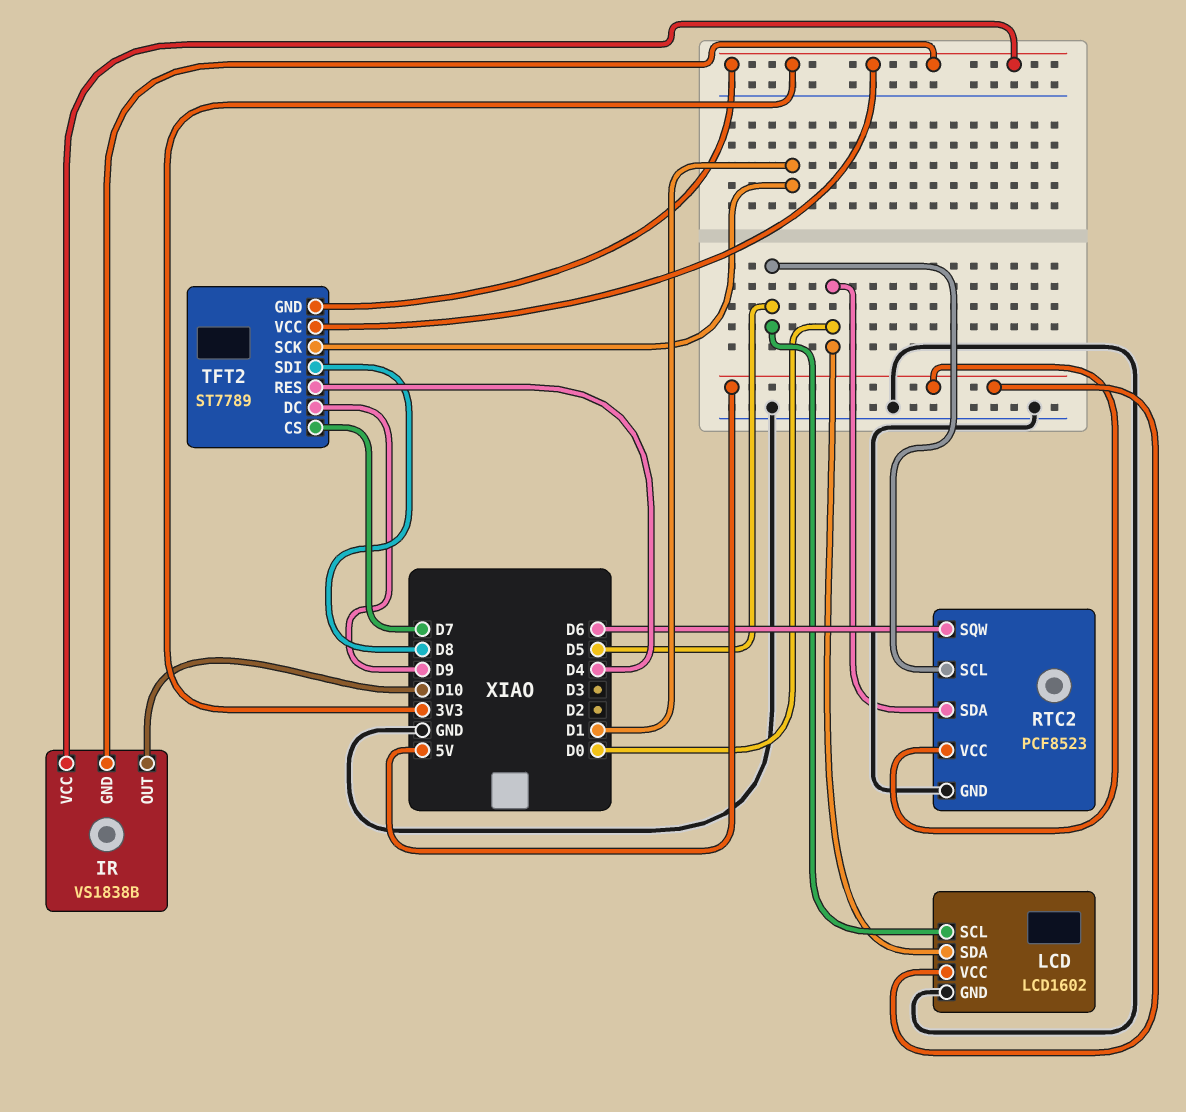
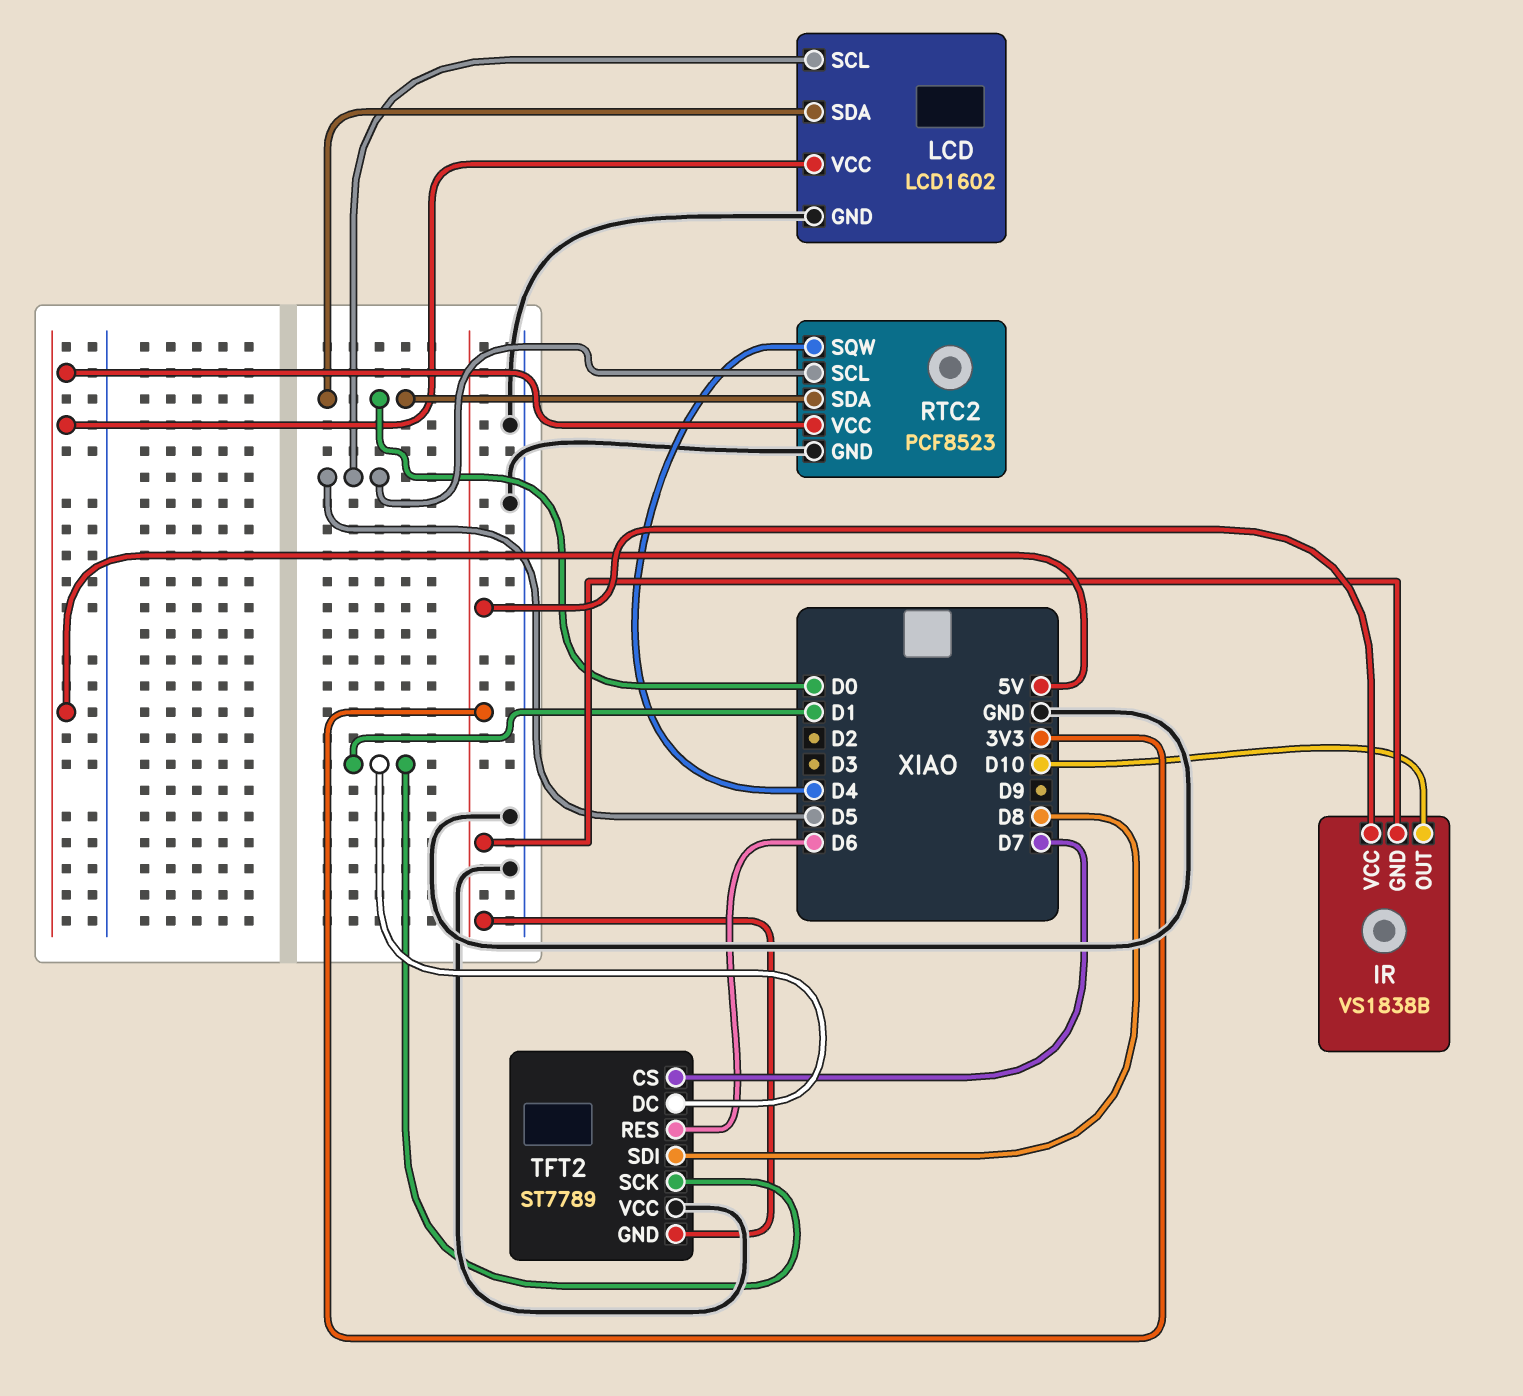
RTC2 pin SQW: D6 -> D4
TFT2 pin DC: D9 -> D1
TFT2 pin RES: D4 -> D6
TFT2 pin VCC: 3V3 -> GND

